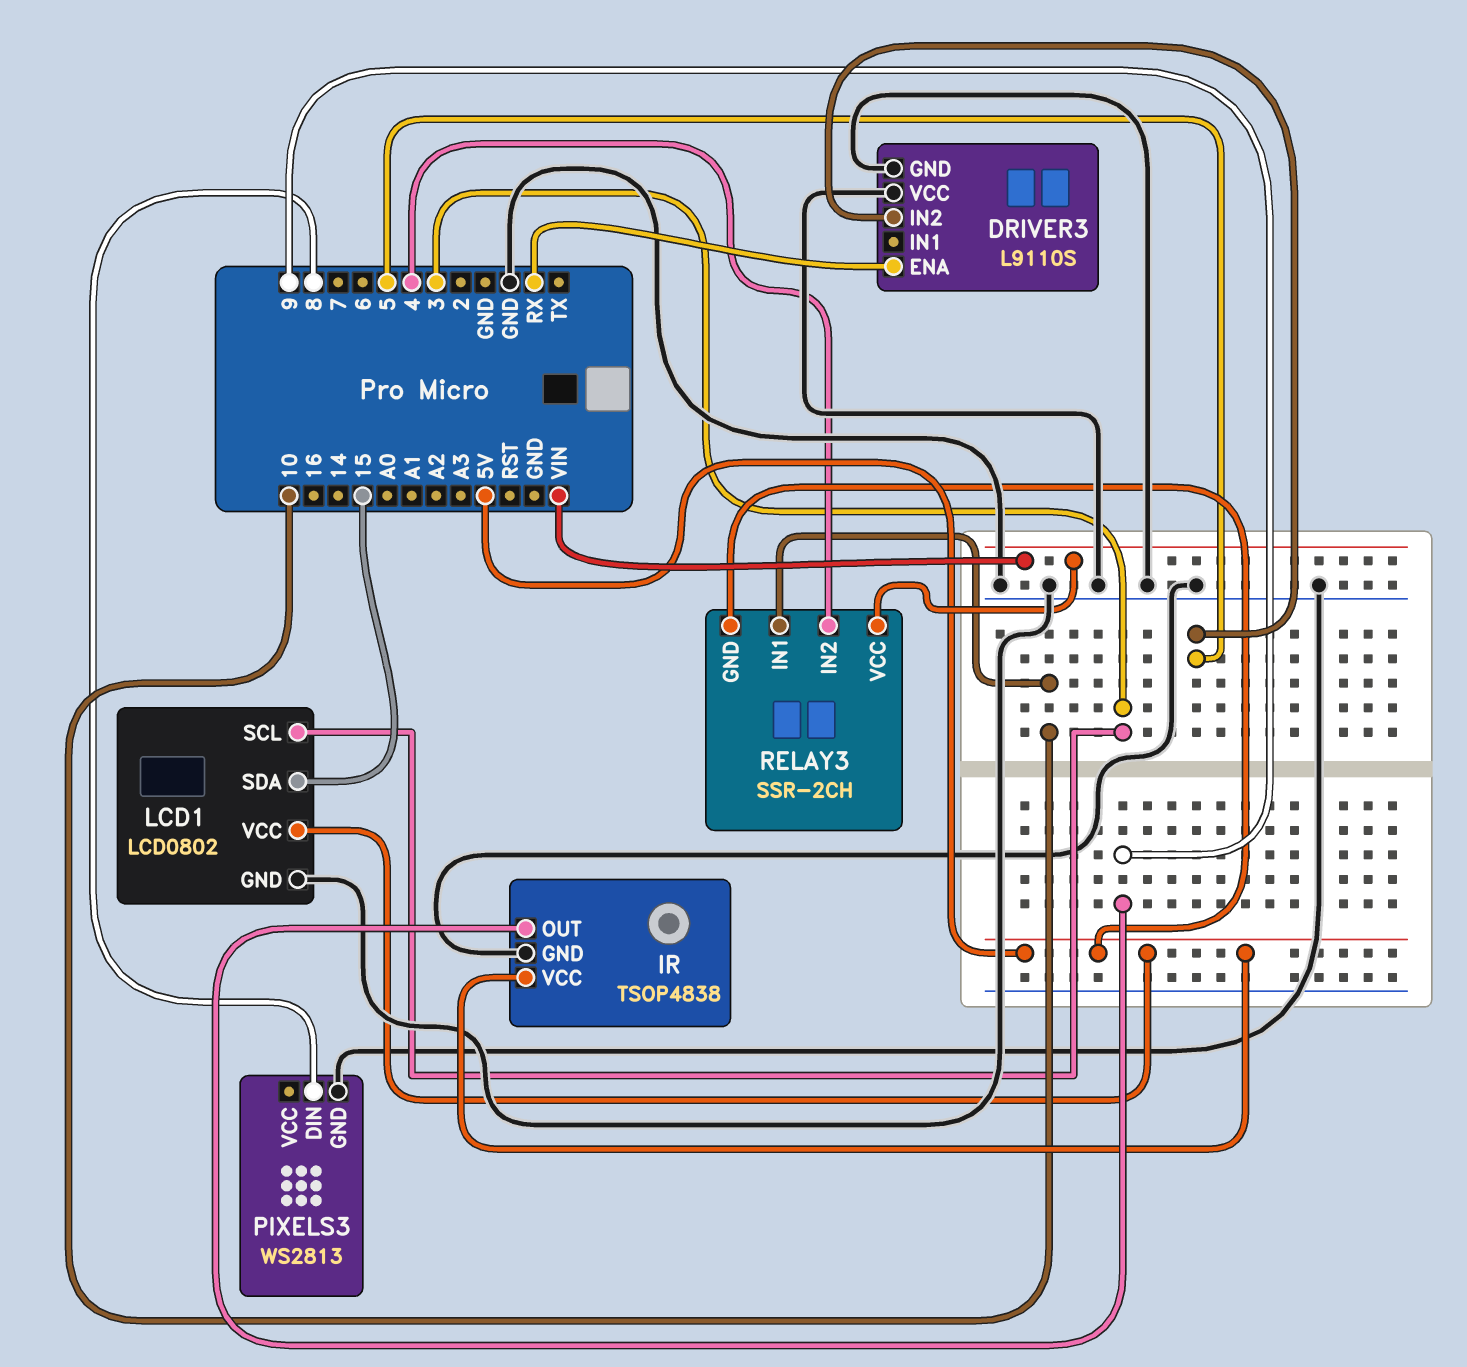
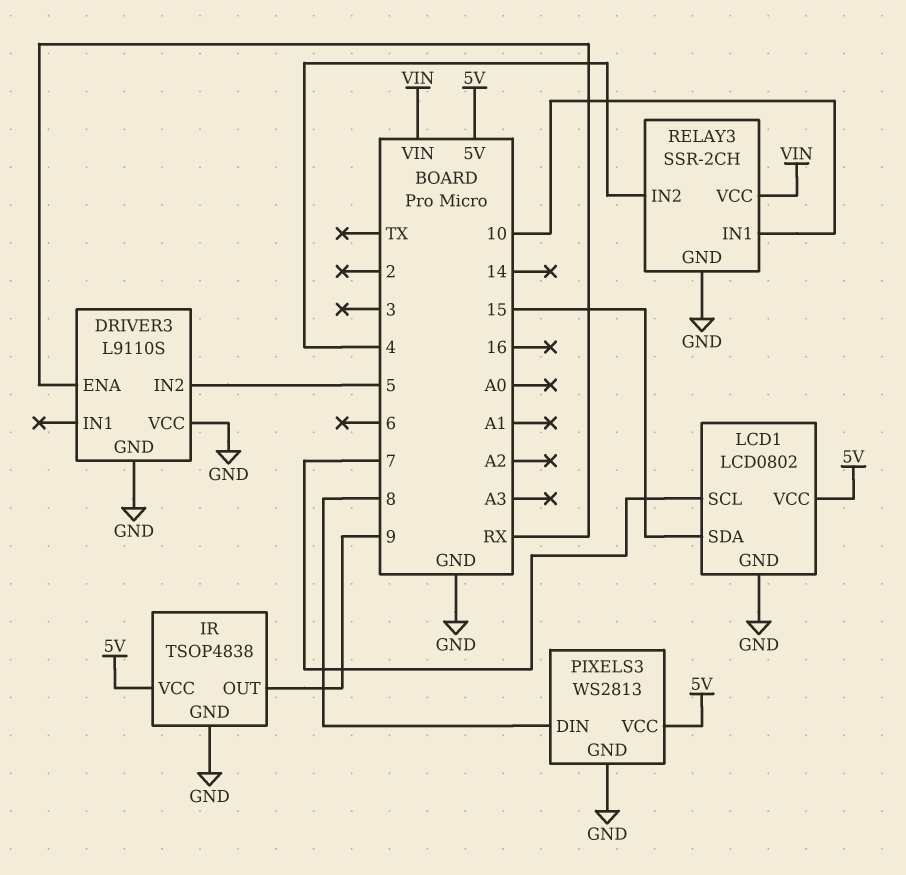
LCD1 pin SCL: 3 -> 7
PIXELS3 pin VCC: none -> 5V
RELAY3 pin GND: 5V -> GND

